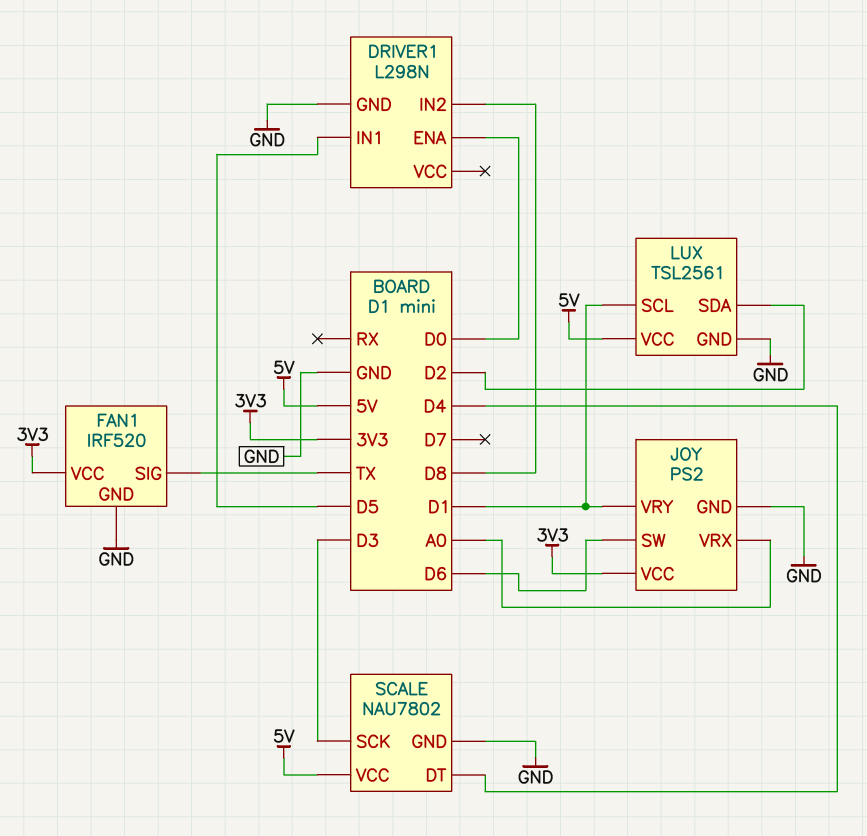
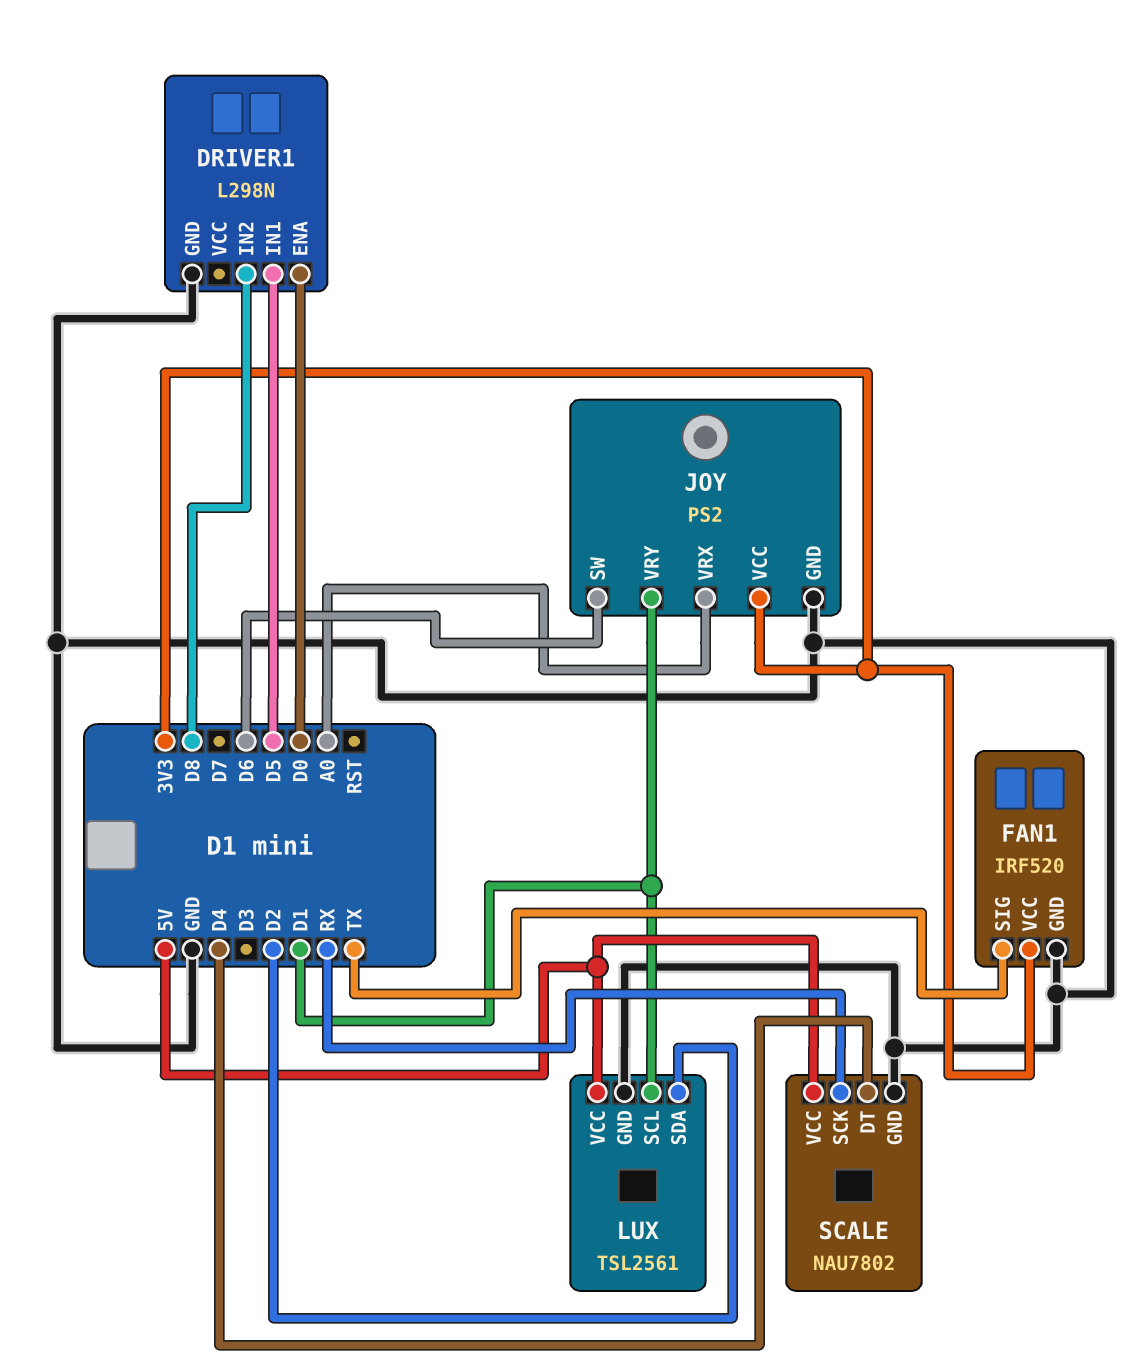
SCALE pin SCK: D3 -> RX

